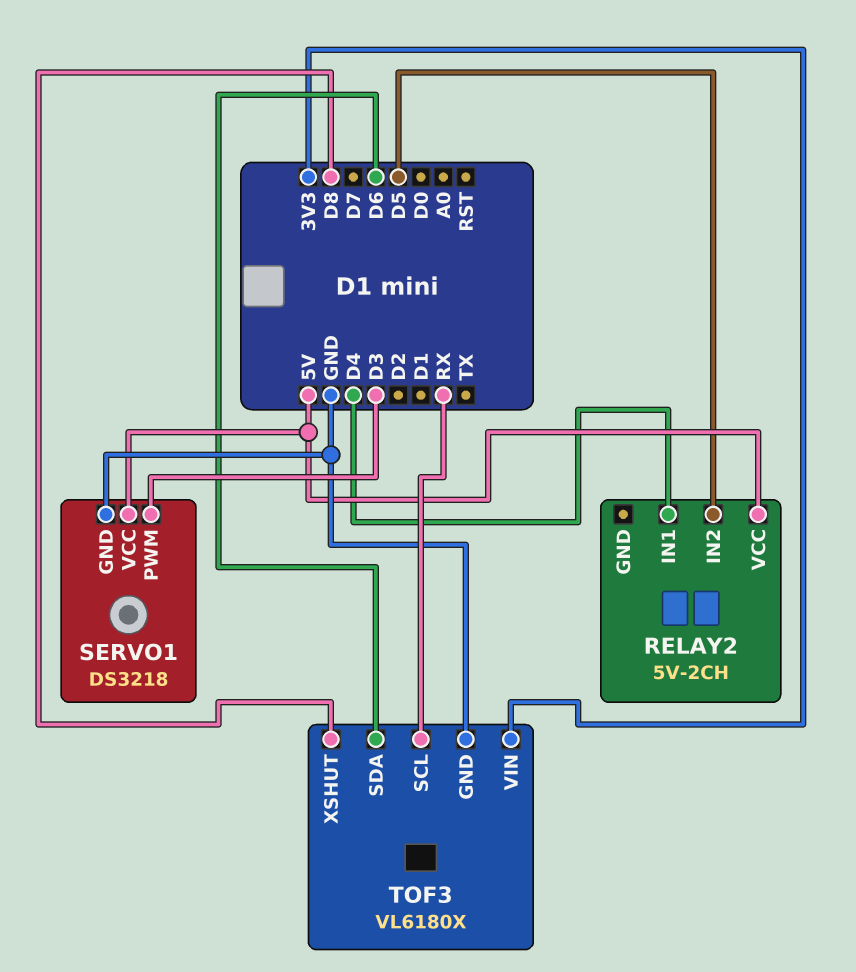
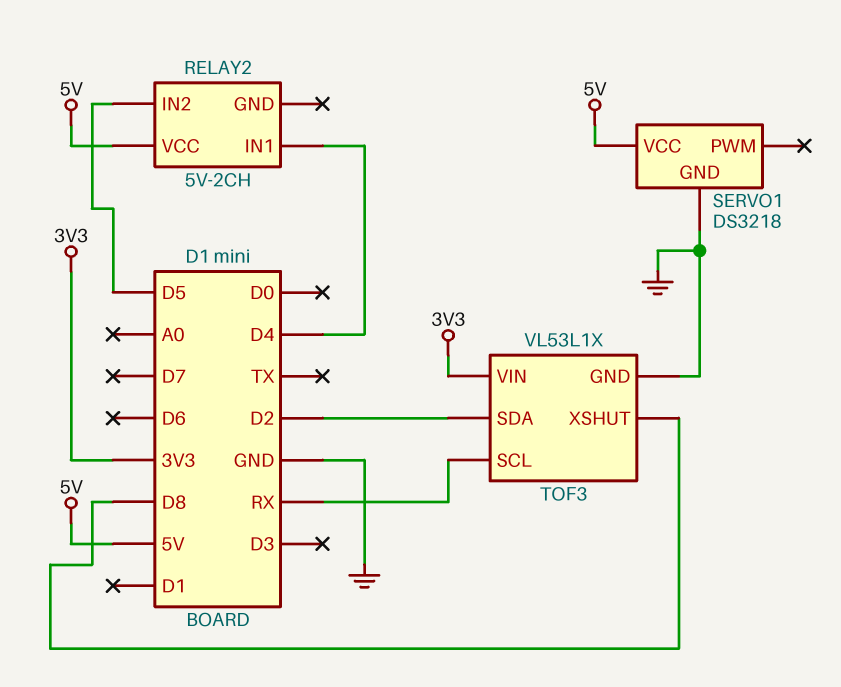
SERVO1 pin PWM: D3 -> none
TOF3: VL6180X -> VL53L1X
TOF3 pin SDA: D6 -> D2

